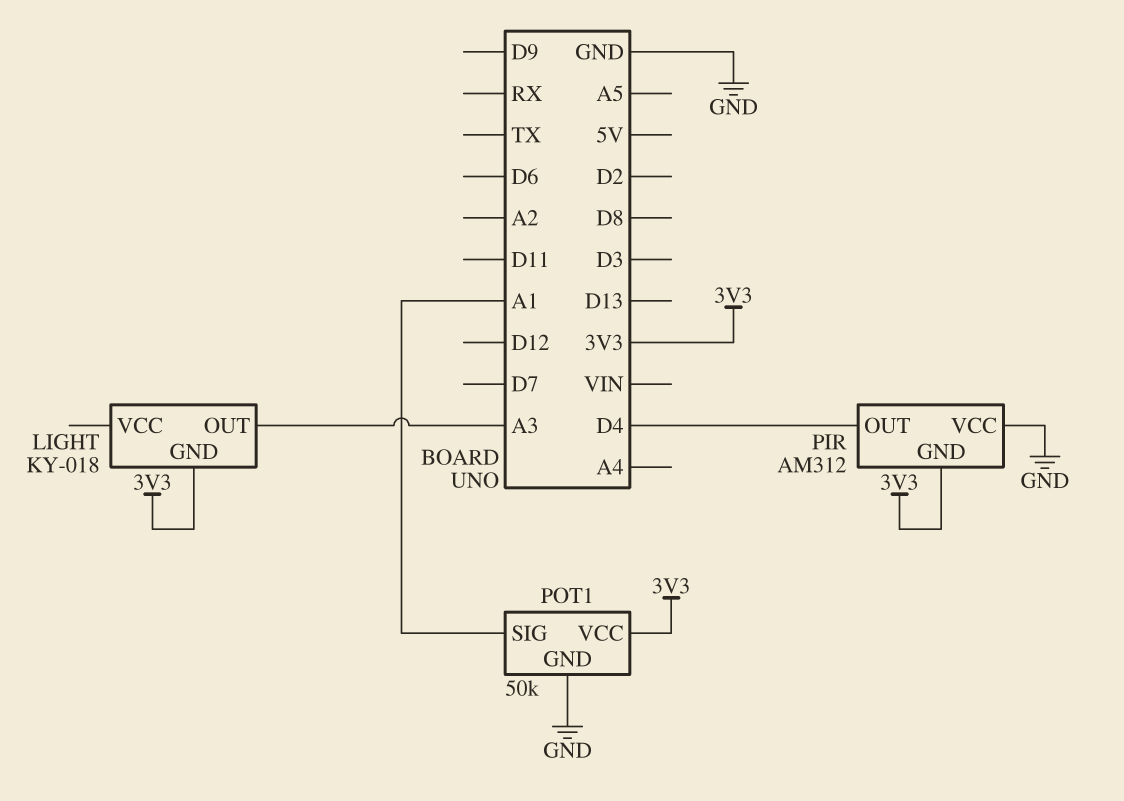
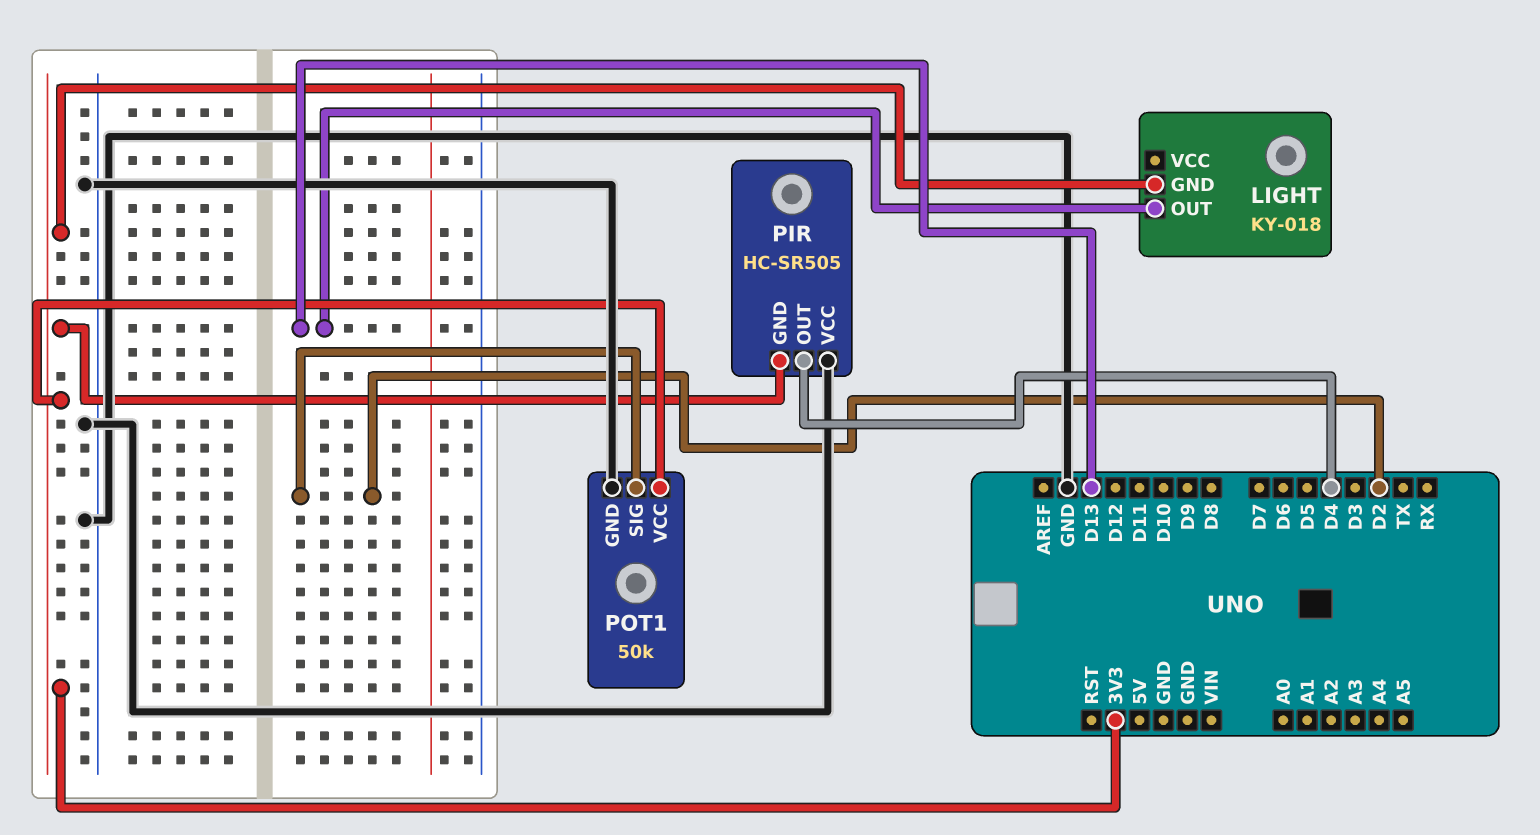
LIGHT pin OUT: A3 -> D13
PIR: AM312 -> HC-SR505
POT1 pin SIG: A1 -> D2

